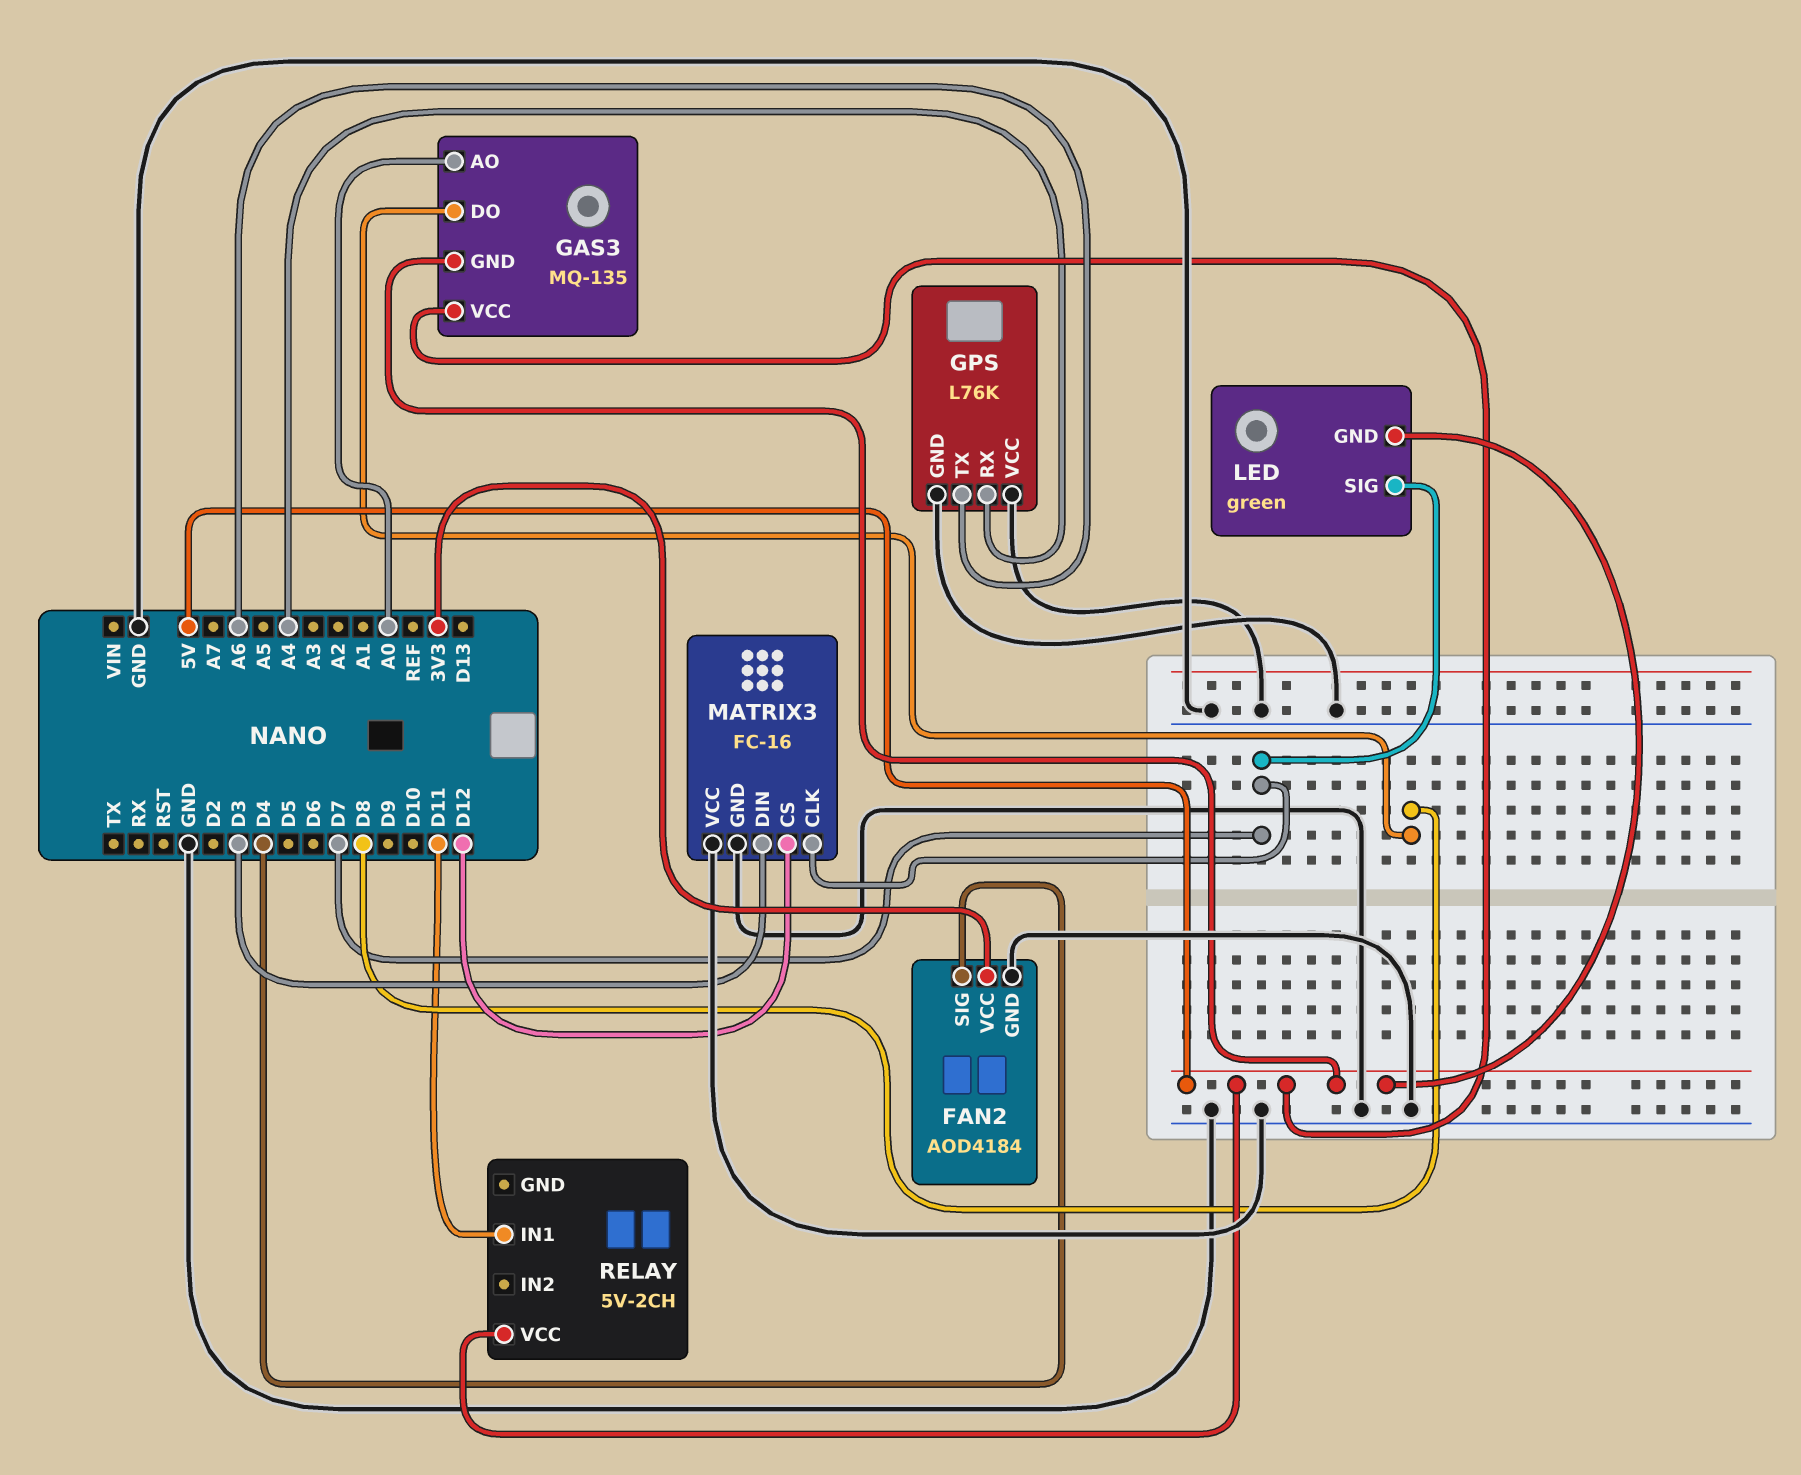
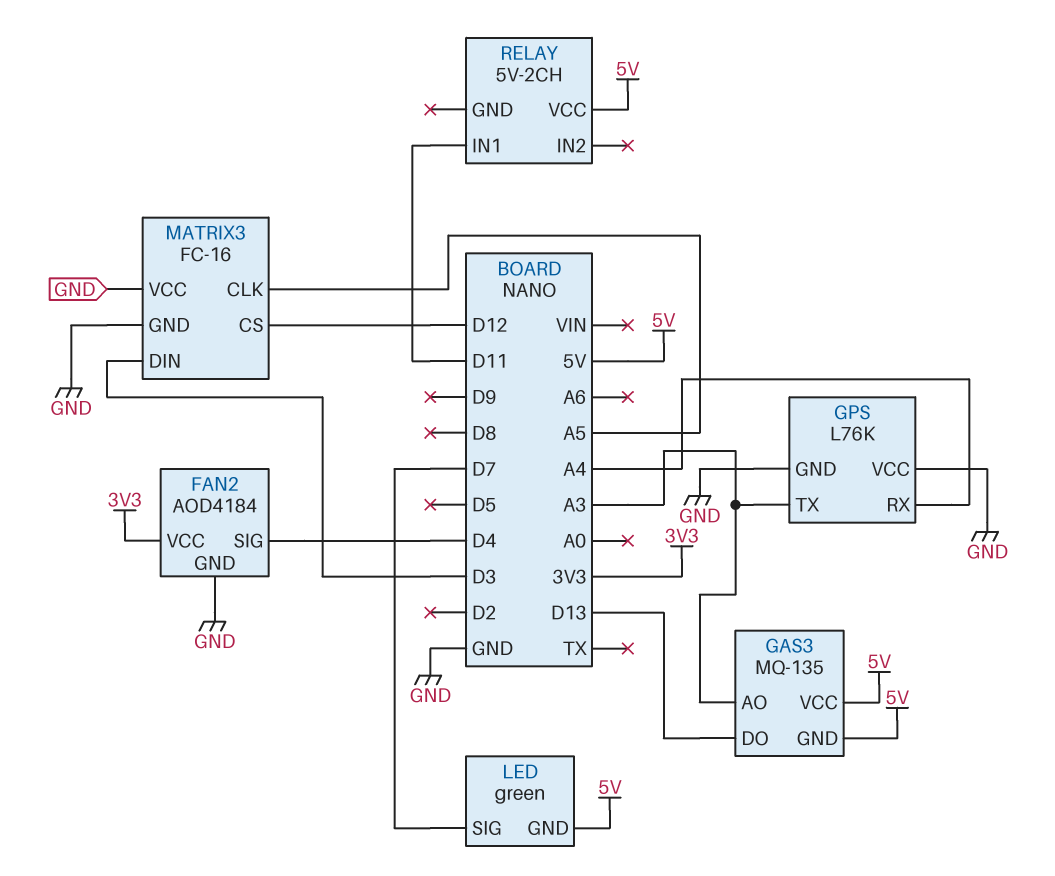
GAS3 pin AO: A0 -> A3
GAS3 pin DO: D8 -> D13
GPS pin TX: A6 -> A3
MATRIX3 pin CLK: D7 -> A5

